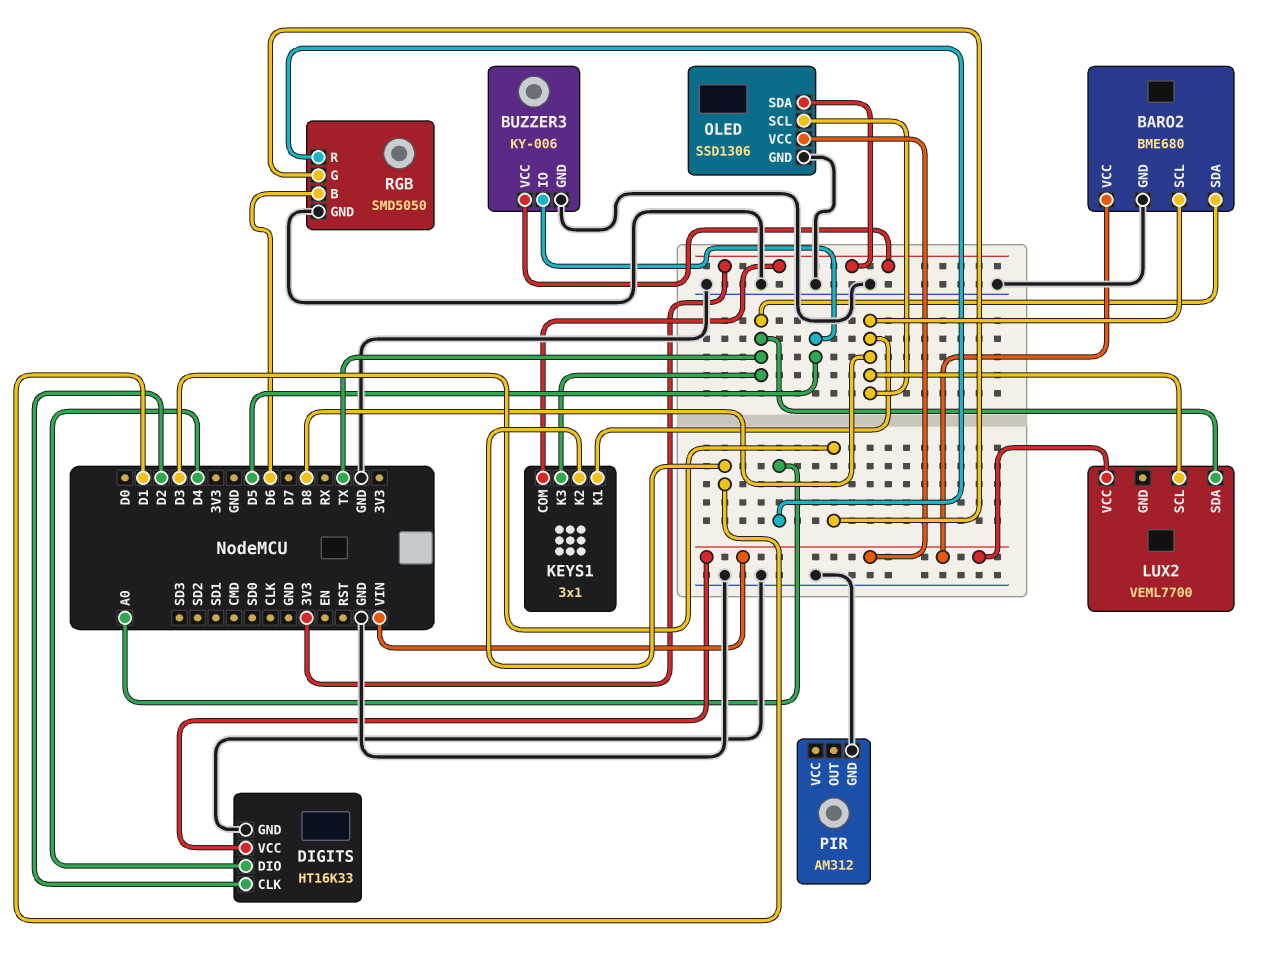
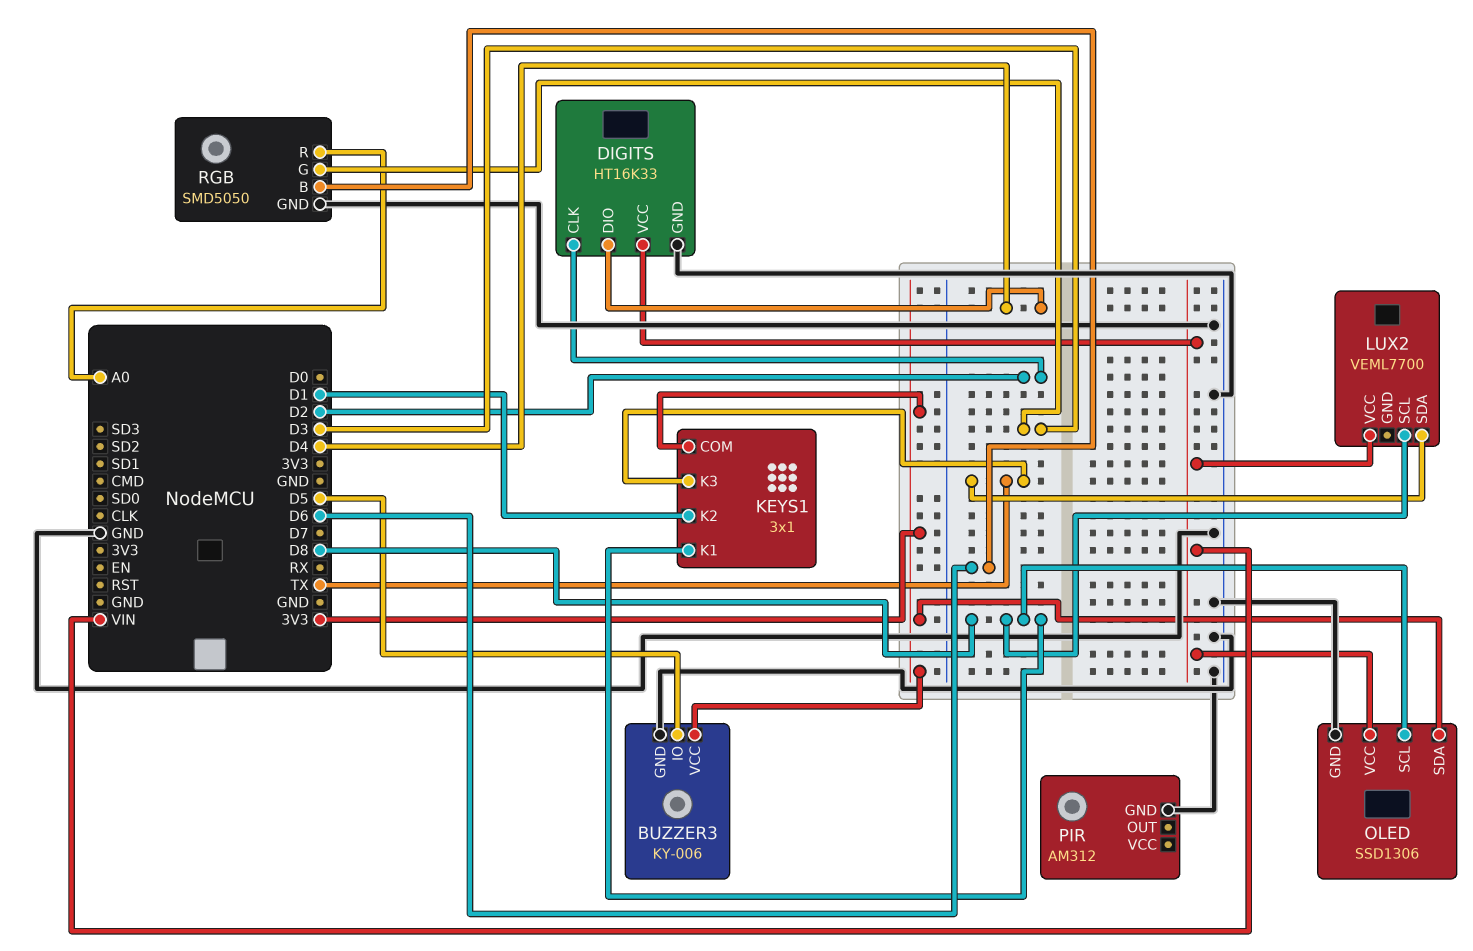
BARO2: BME680 -> none
BARO2 pin GND: GND -> none
BARO2 pin SCL: D8 -> none
BARO2 pin SDA: TX -> none
BARO2 pin VCC: VIN -> none

